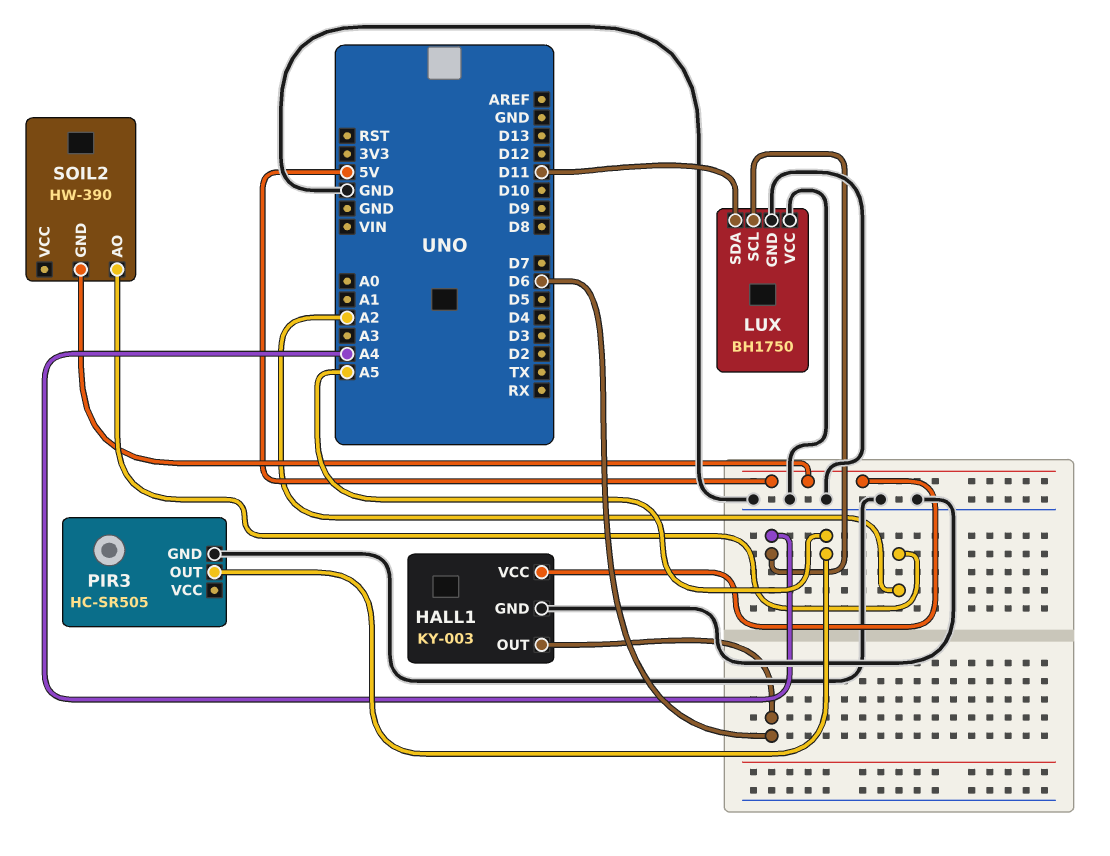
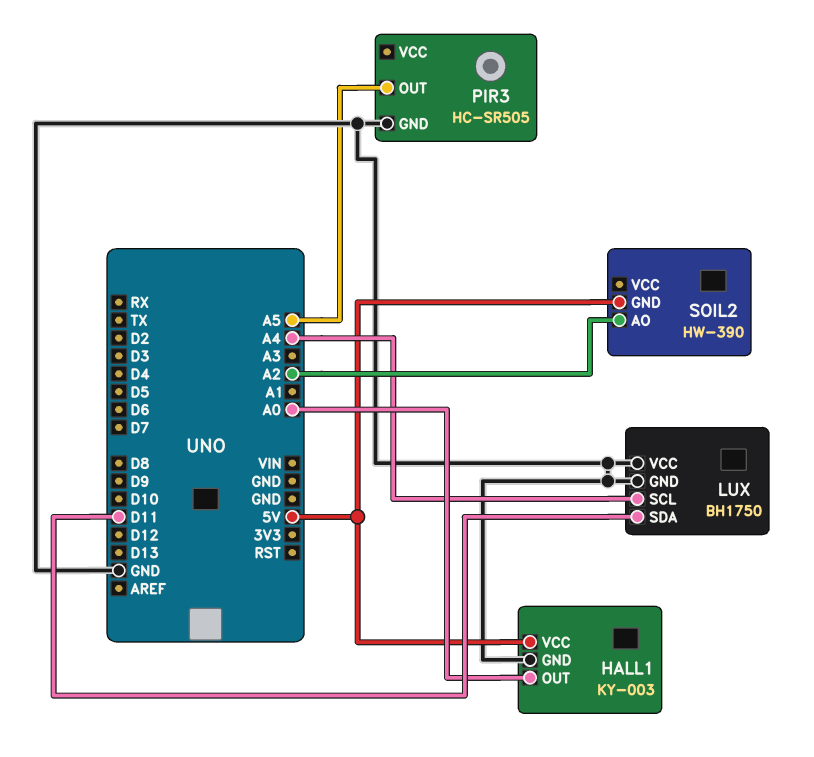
HALL1 pin OUT: D6 -> A0

